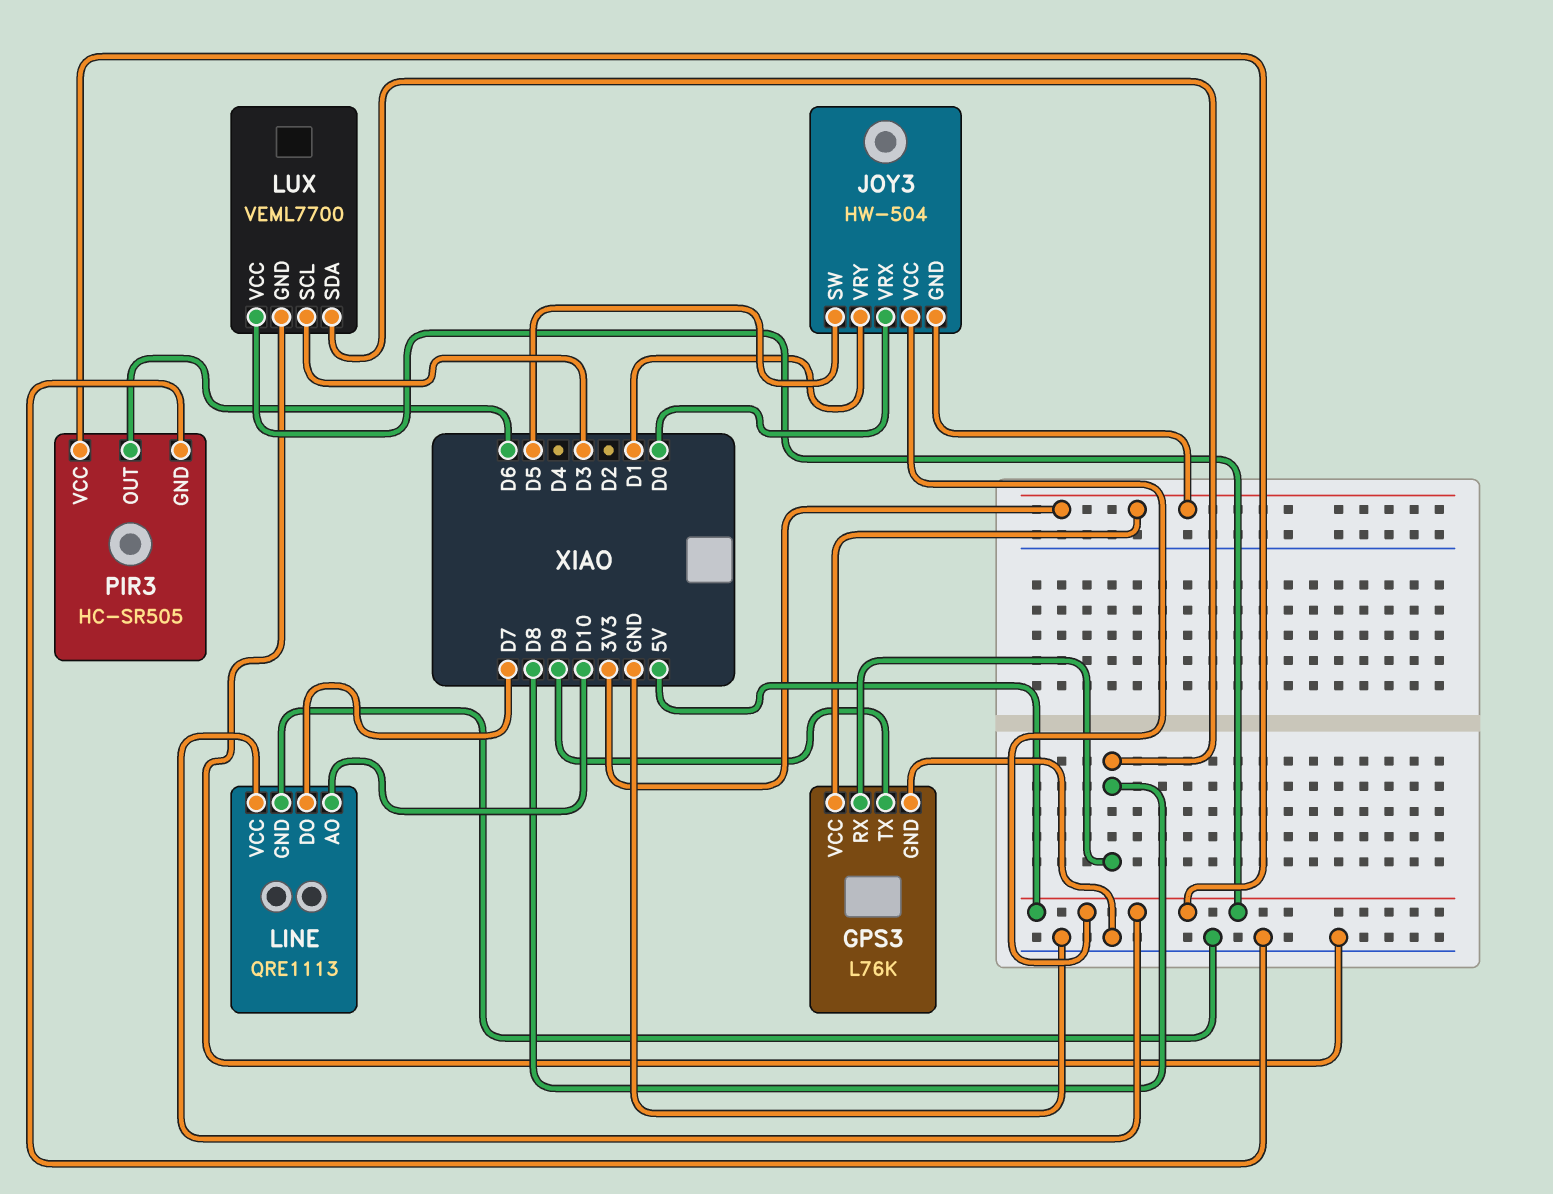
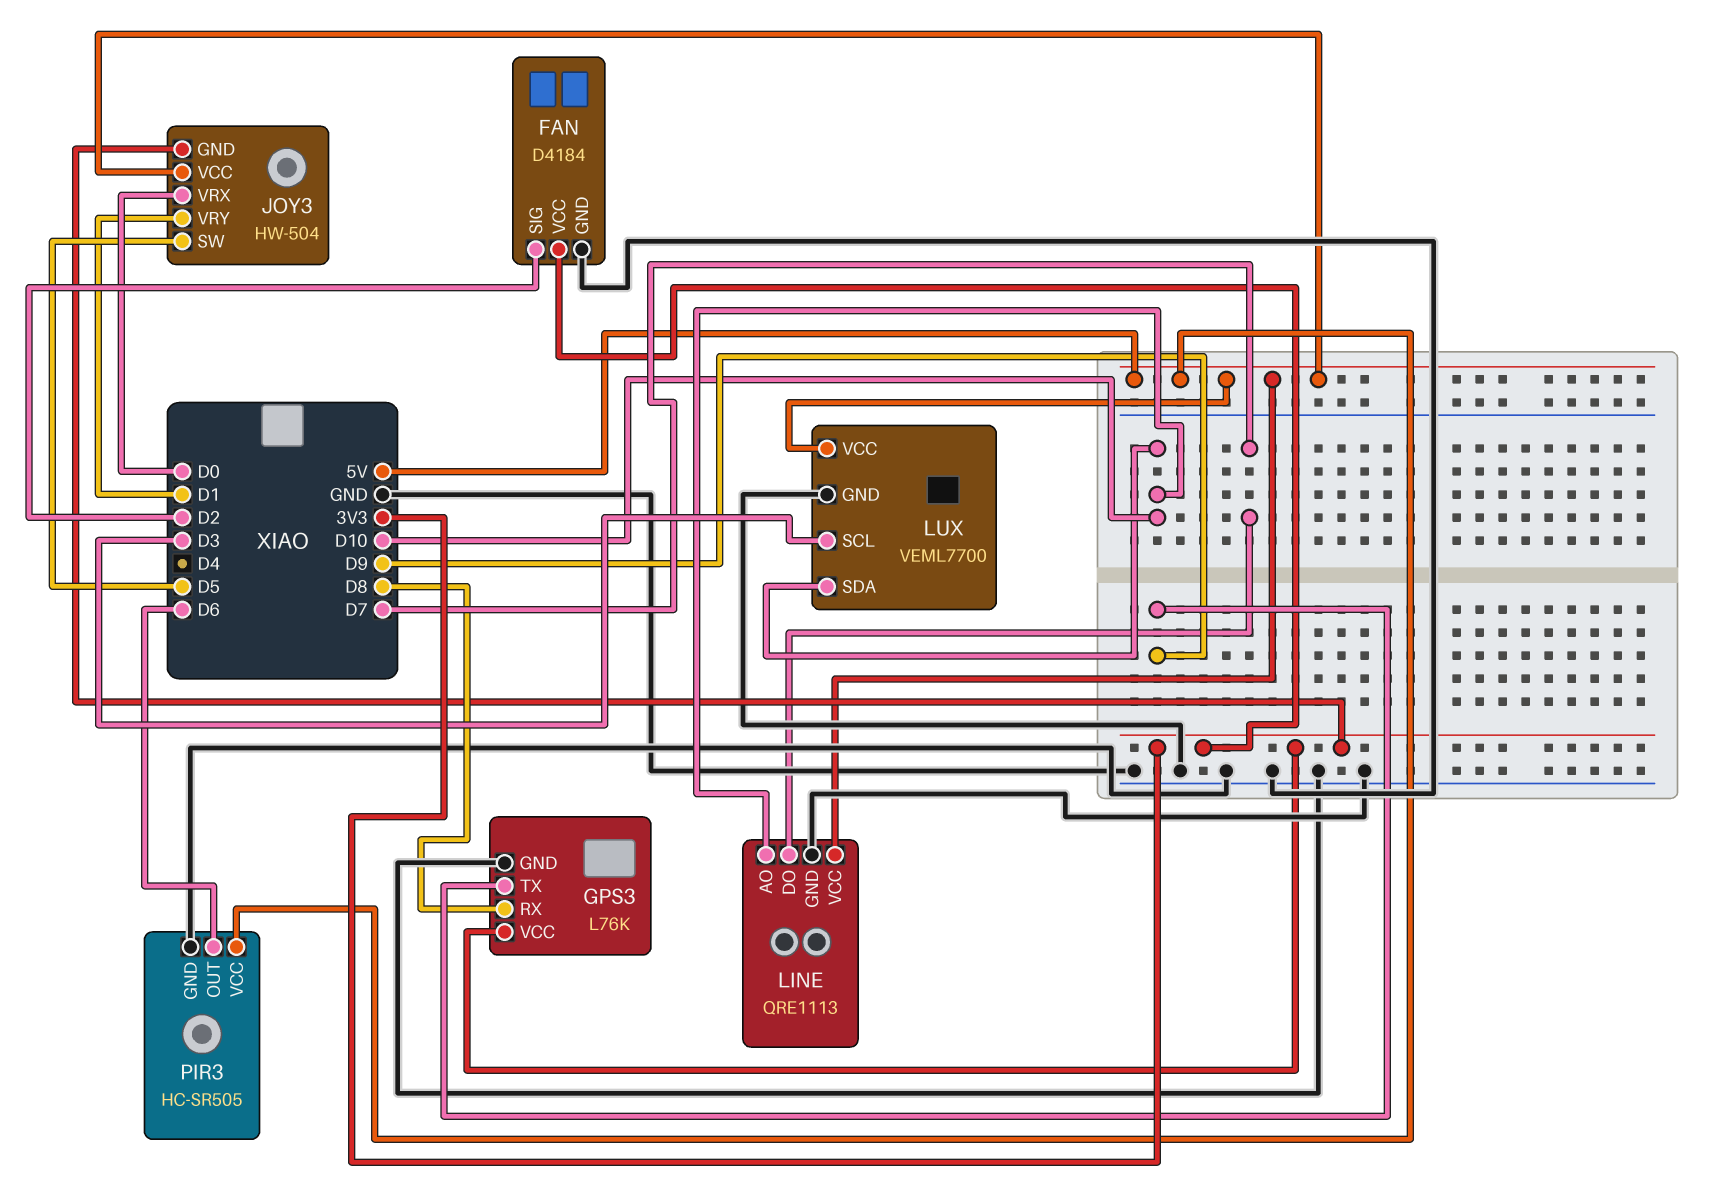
FAN: none -> D4184
FAN pin GND: none -> GND
FAN pin SIG: none -> D2
FAN pin VCC: none -> 3V3
LUX pin SDA: D8 -> D10

